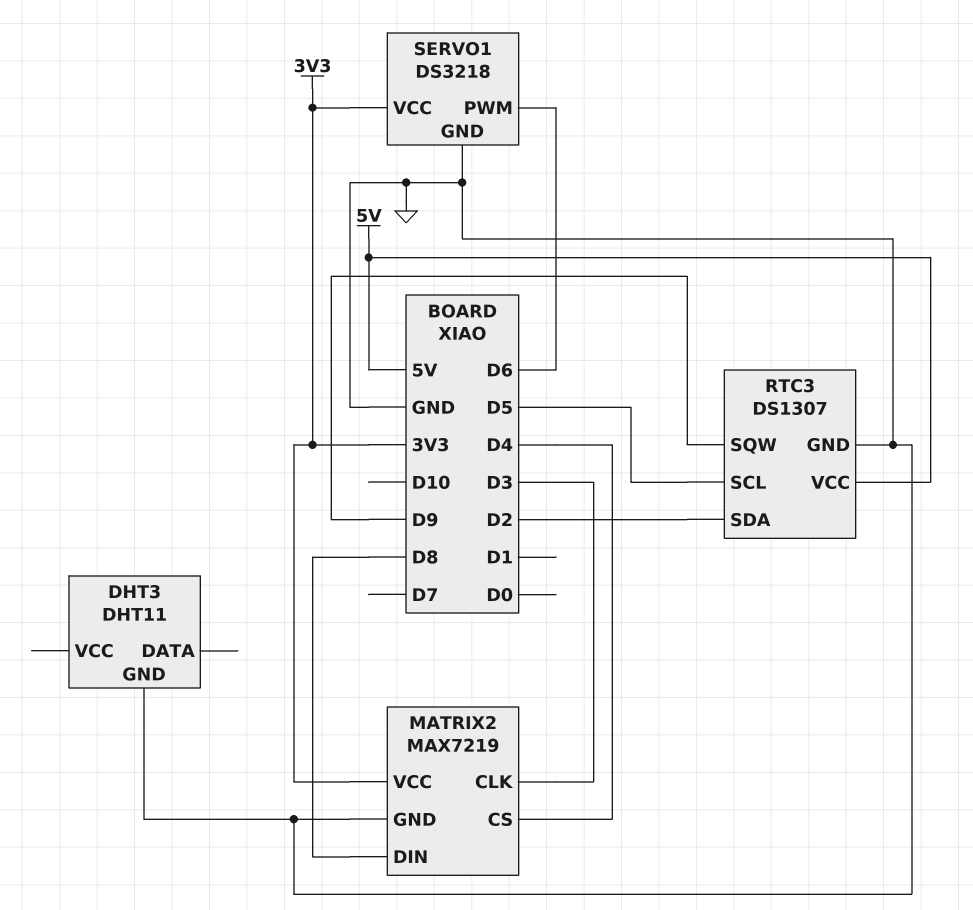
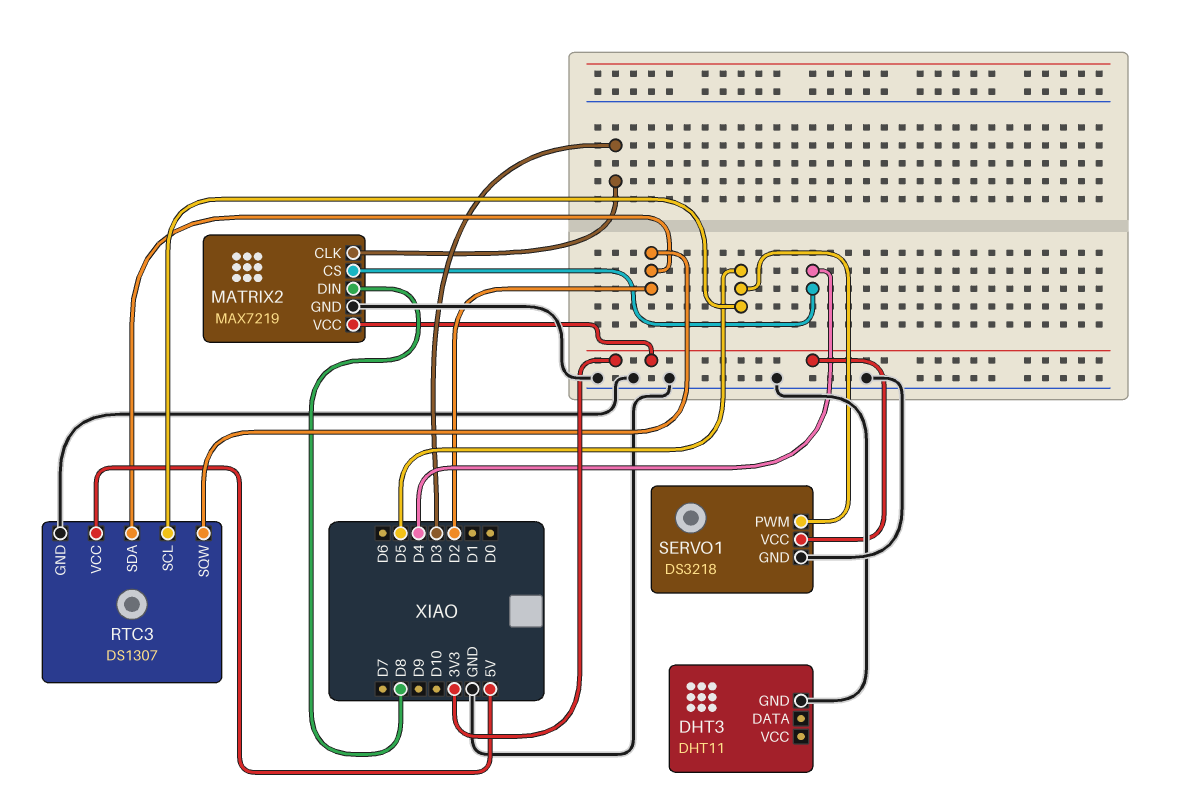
RTC3 pin SQW: D9 -> D2
SERVO1 pin PWM: D6 -> D5

